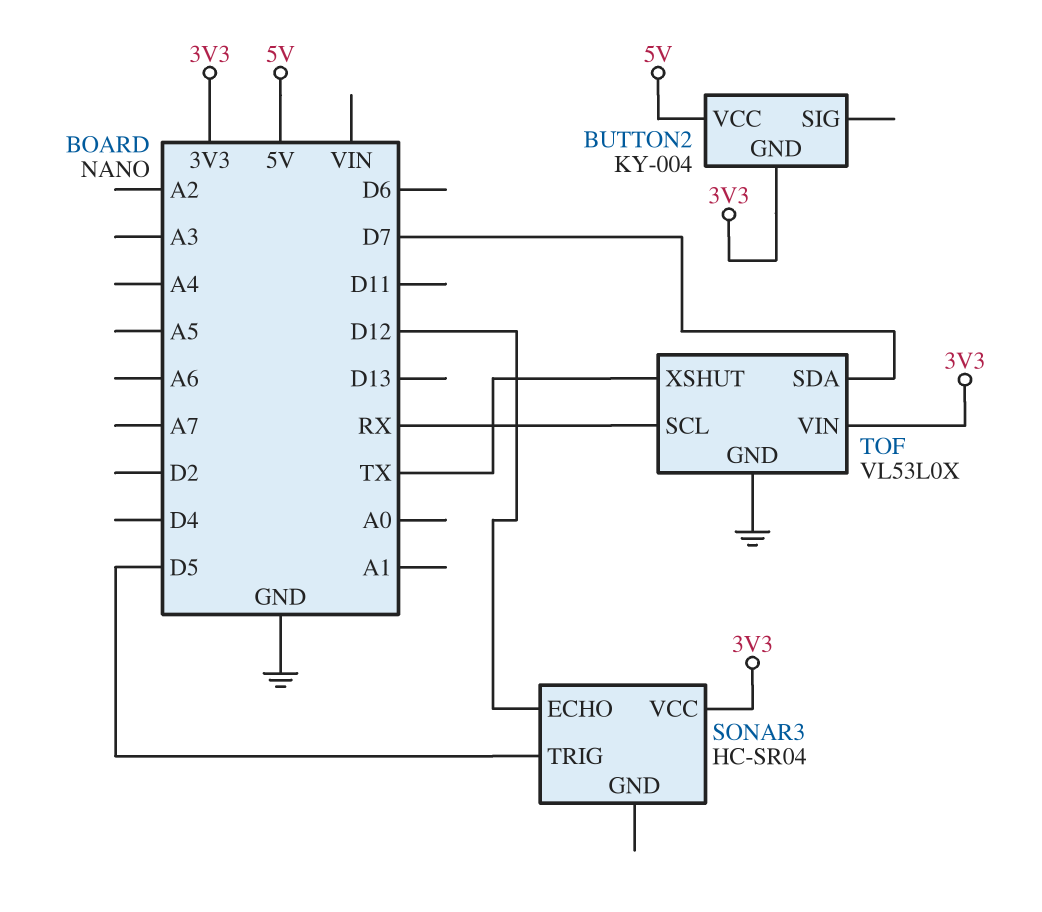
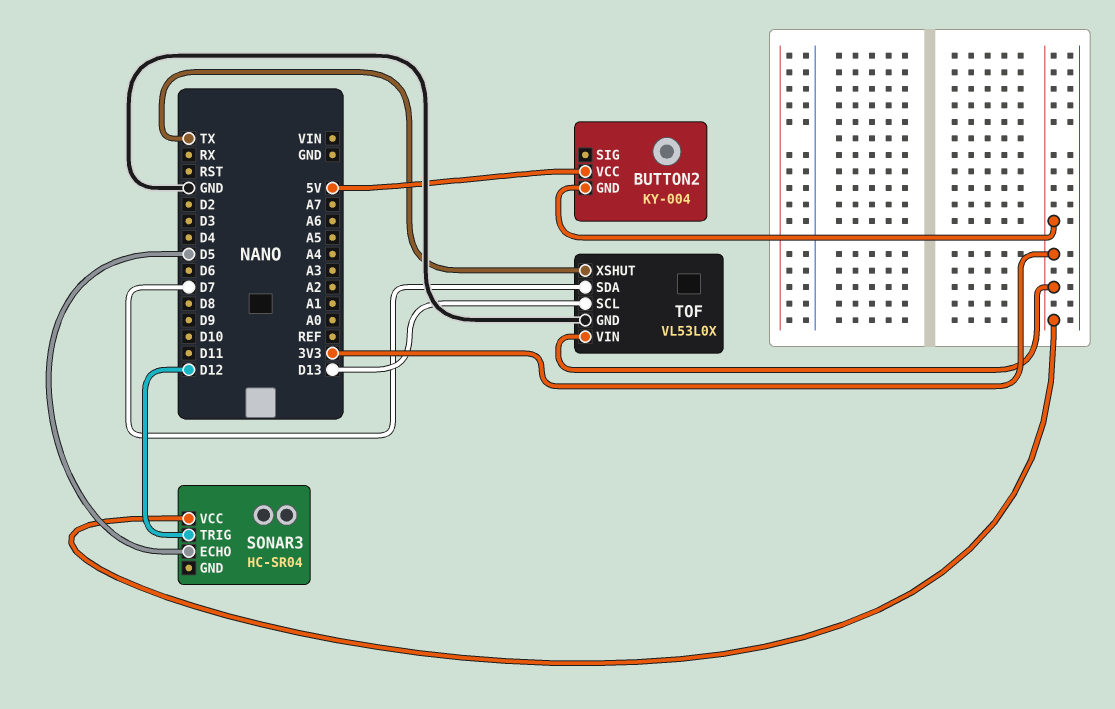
SONAR3 pin ECHO: D12 -> D5
SONAR3 pin TRIG: D5 -> D12
TOF pin SCL: RX -> D13

